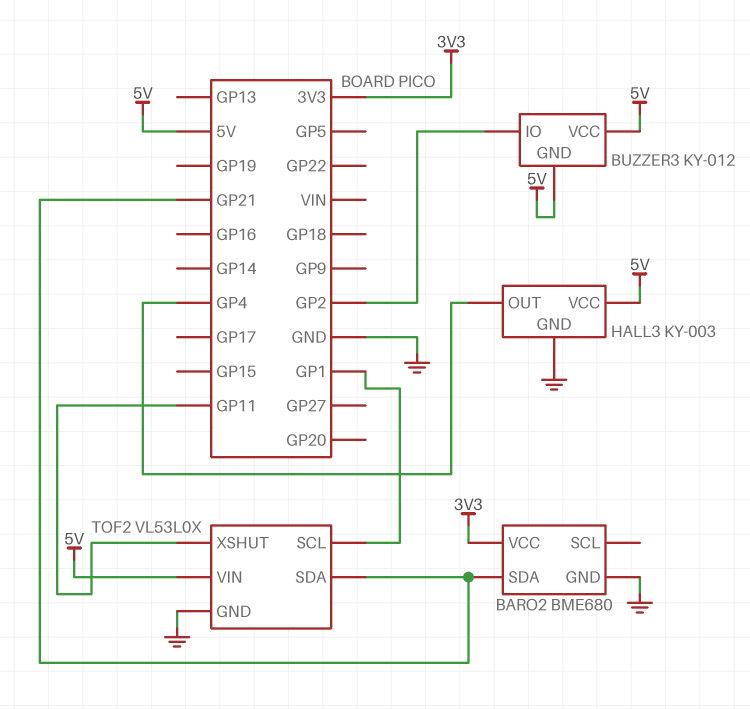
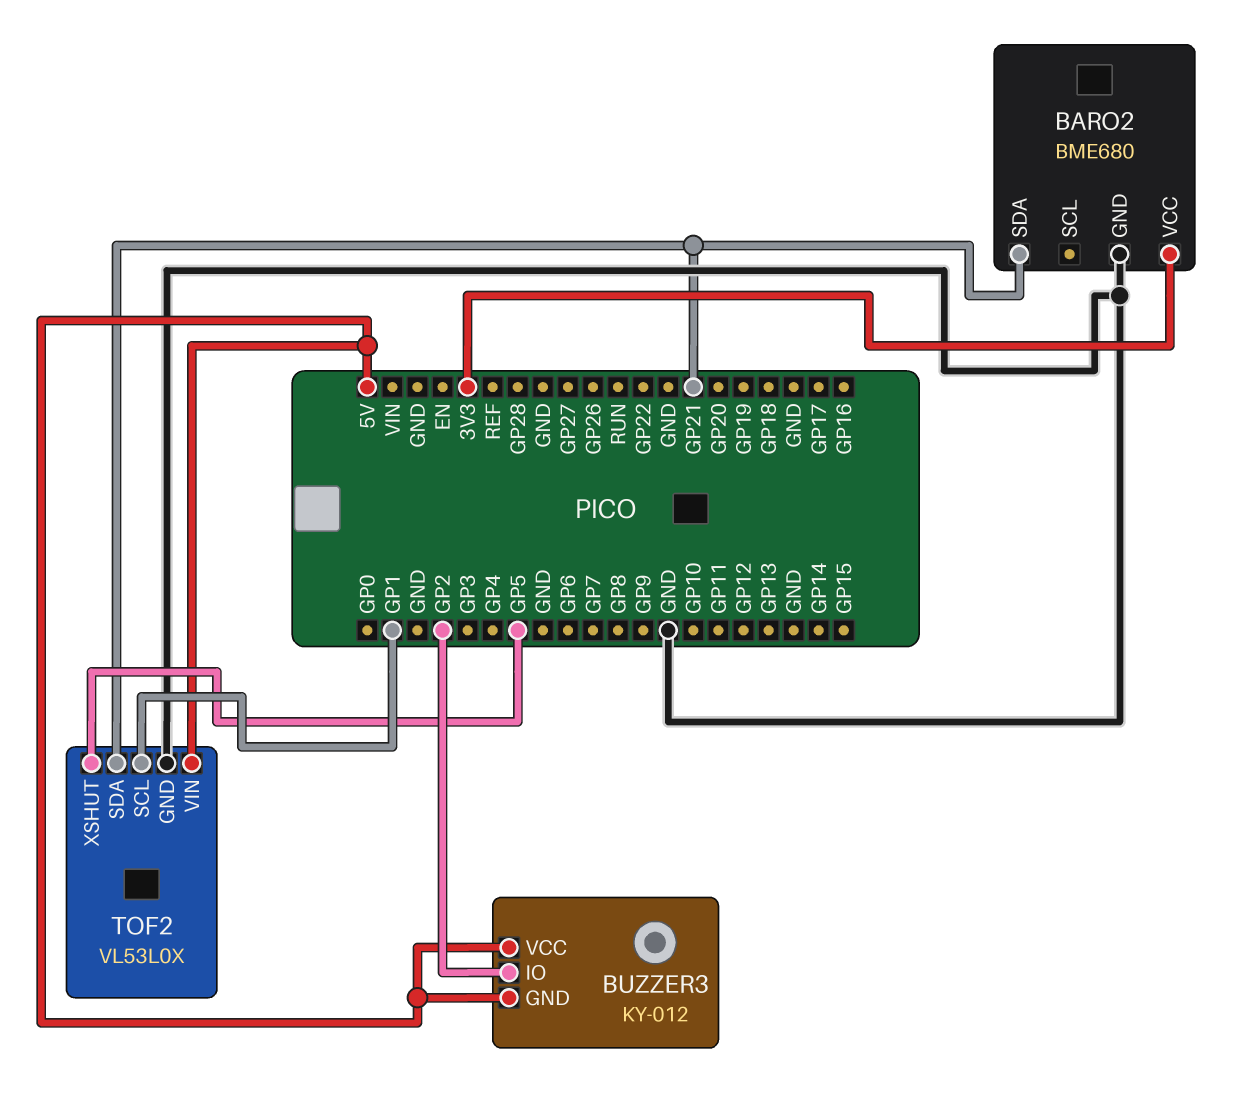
HALL3: KY-003 -> none
HALL3 pin GND: GND -> none
HALL3 pin OUT: GP4 -> none
HALL3 pin VCC: 5V -> none
TOF2 pin XSHUT: GP11 -> GP5

